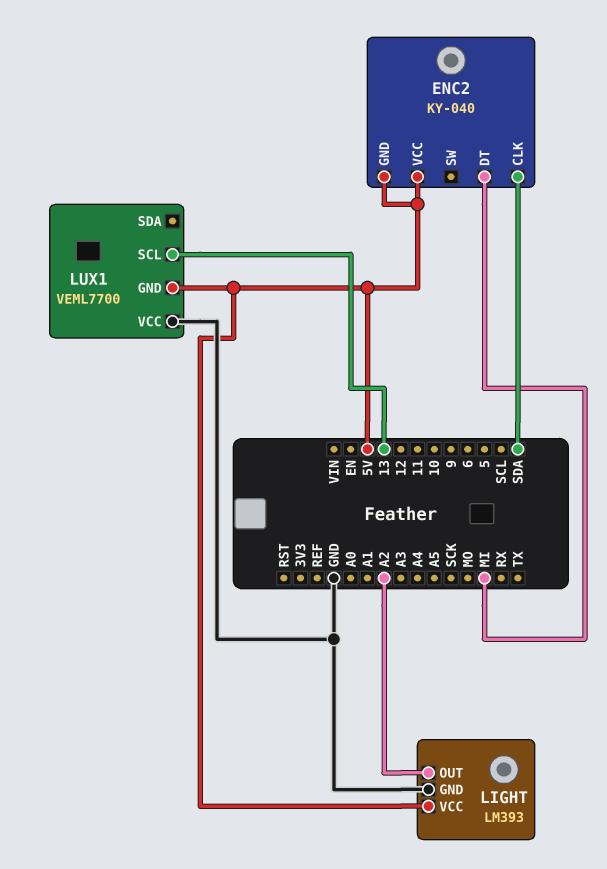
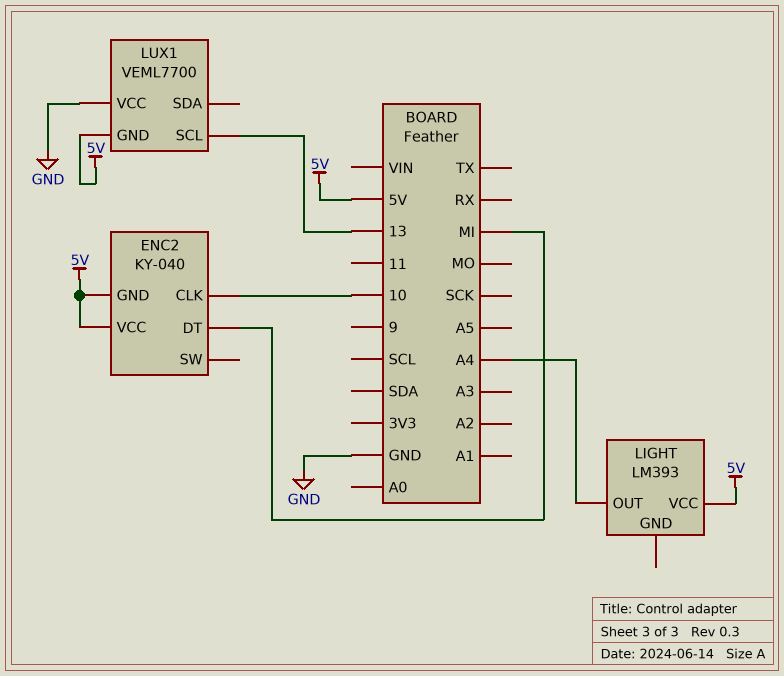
ENC2 pin CLK: SDA -> 10
LIGHT pin GND: GND -> none
LIGHT pin OUT: A2 -> A4

